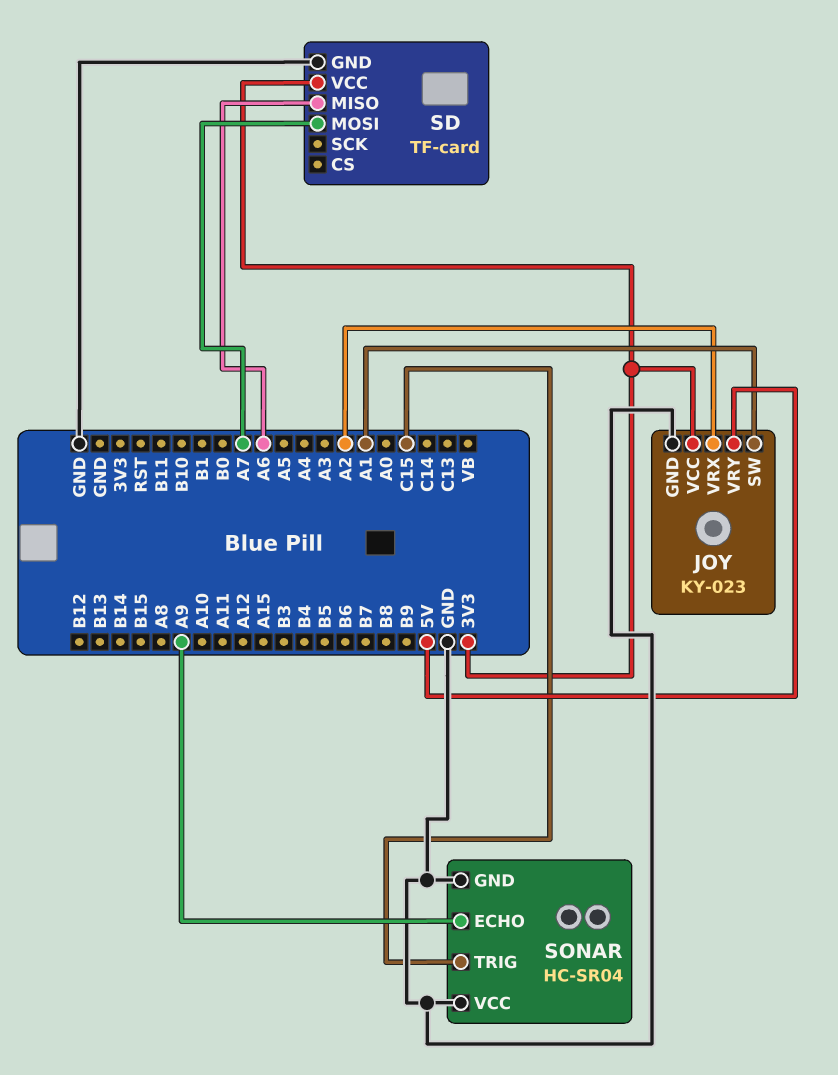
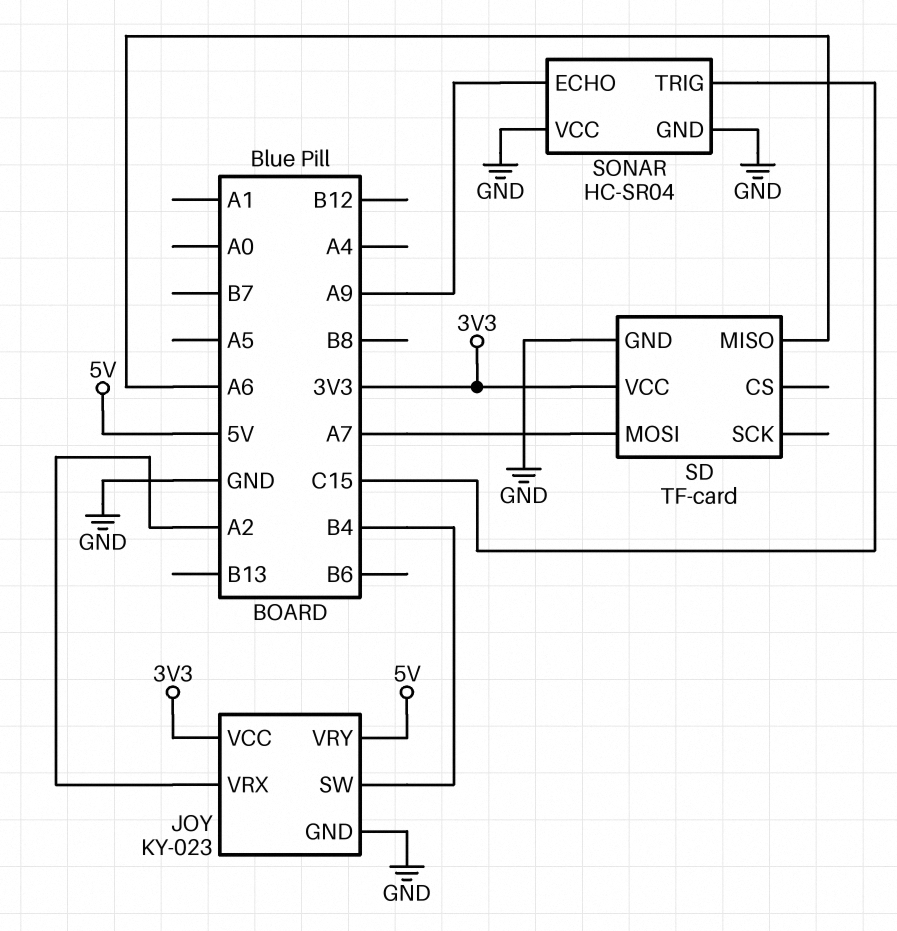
JOY pin SW: A1 -> B4

